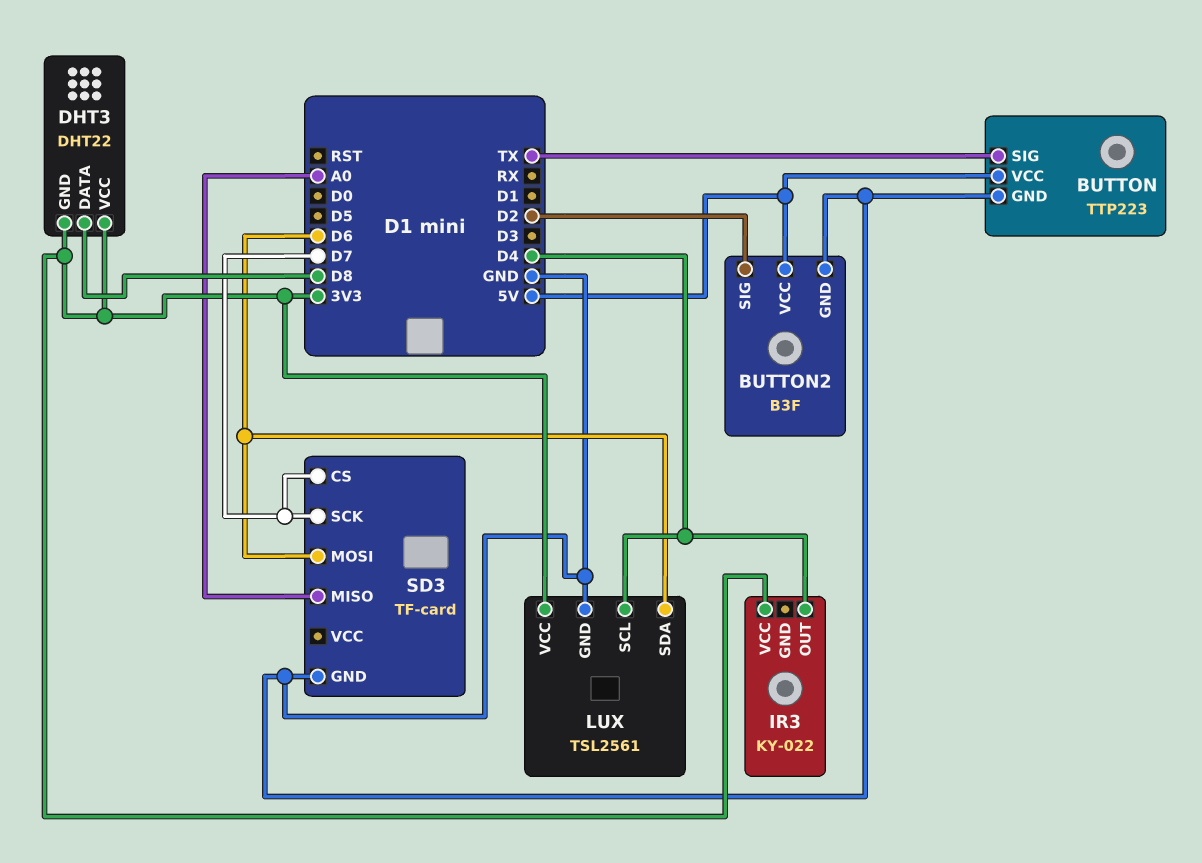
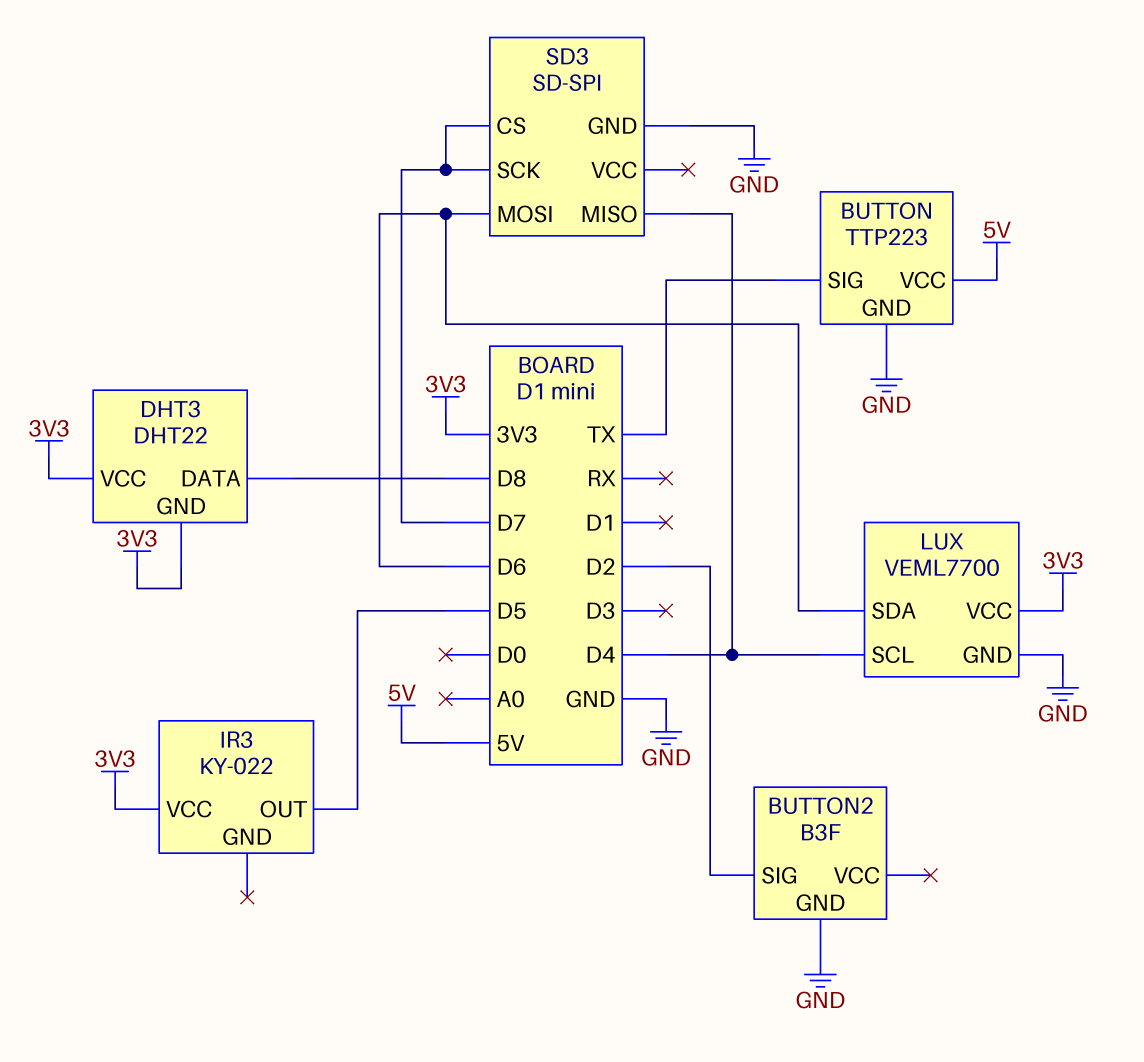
BUTTON2 pin VCC: 5V -> none
IR3 pin OUT: D4 -> D5
LUX: TSL2561 -> VEML7700
SD3: TF-card -> SD-SPI
SD3 pin MISO: A0 -> D4

